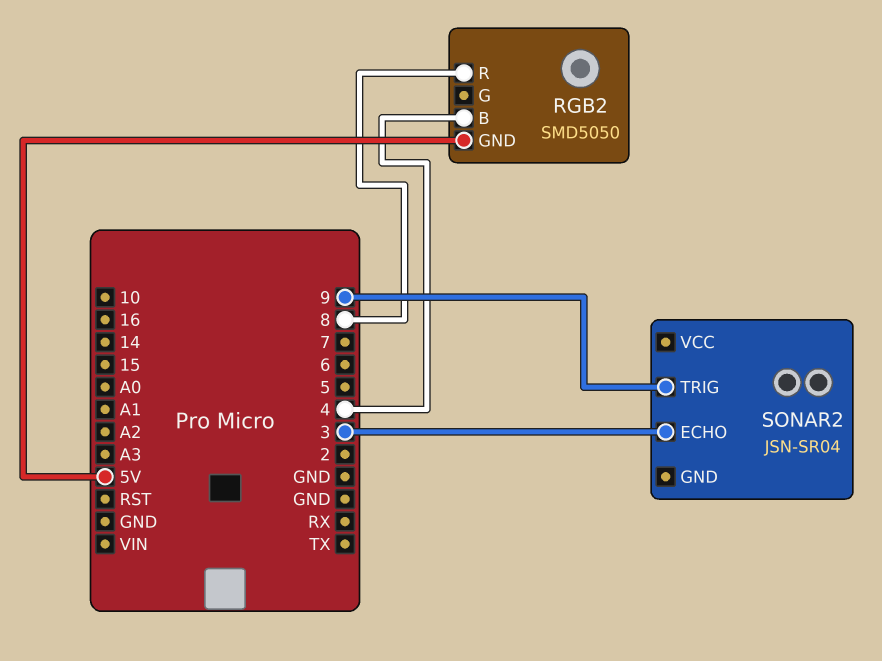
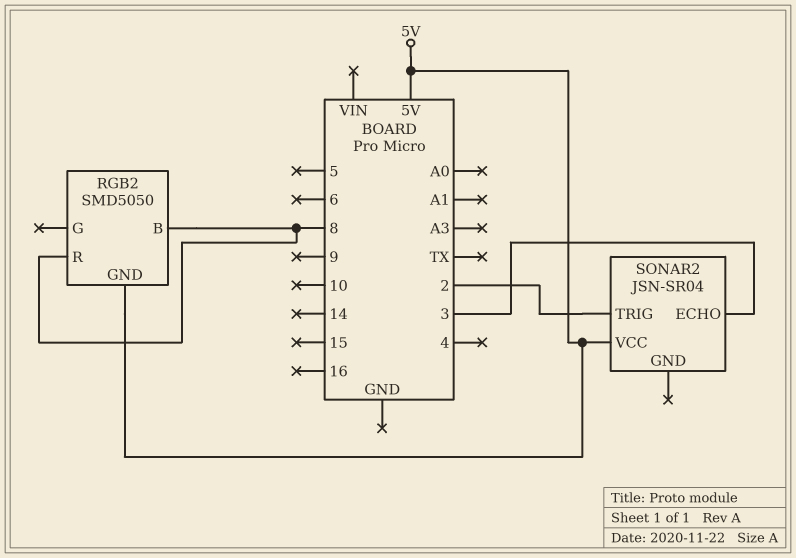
RGB2 pin B: 4 -> 8
SONAR2 pin TRIG: 9 -> 2
SONAR2 pin VCC: none -> 5V

